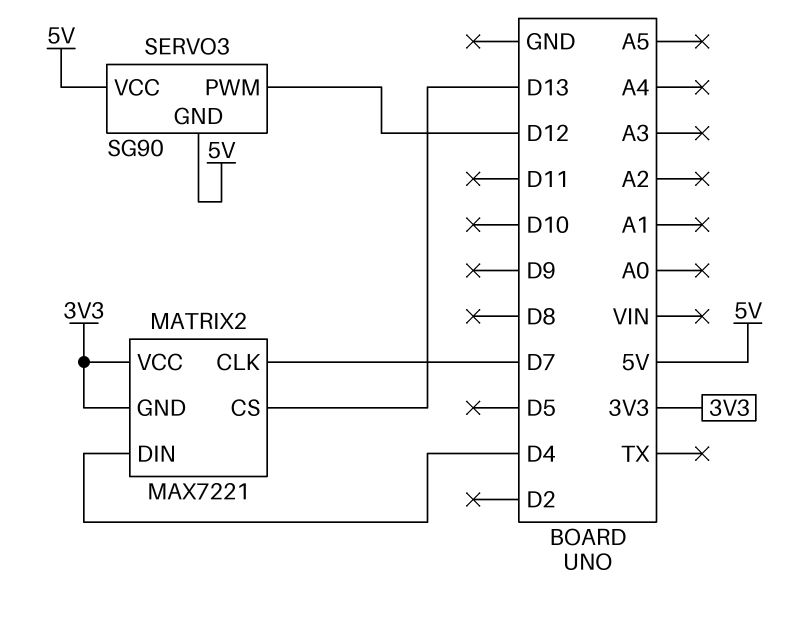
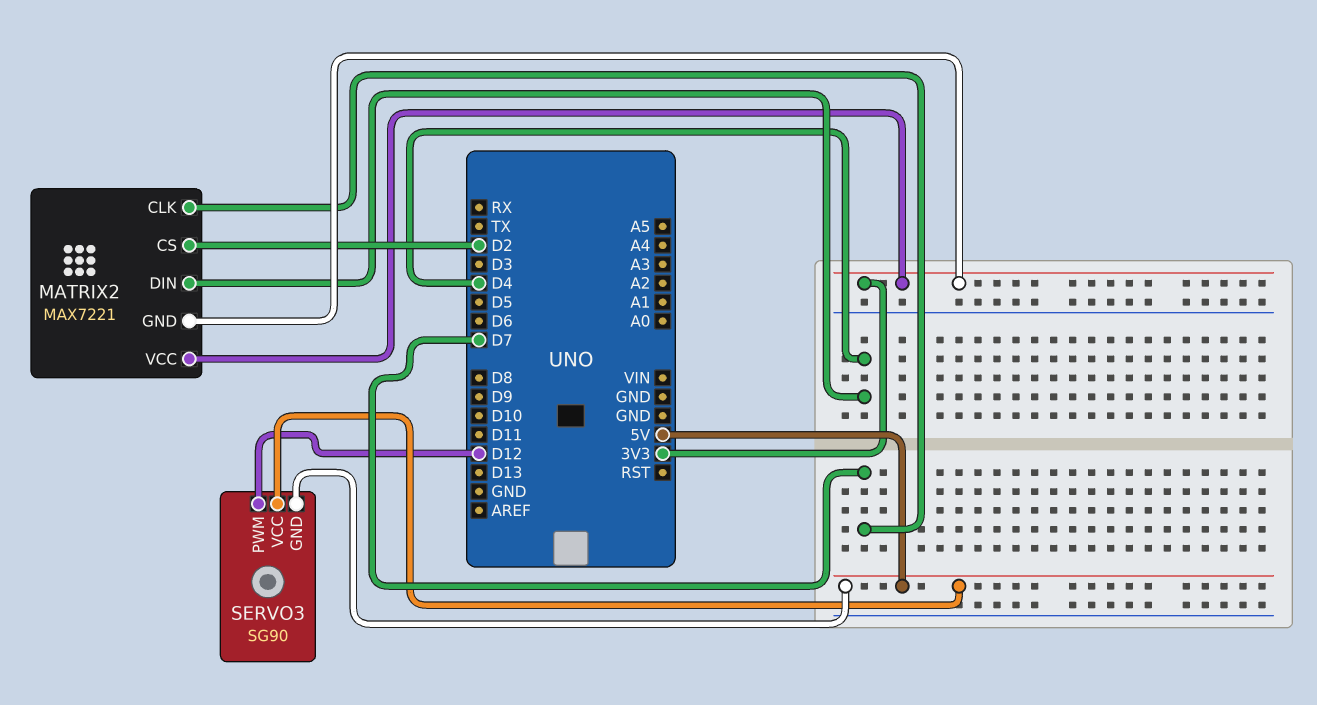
MATRIX2 pin CS: D13 -> D2

